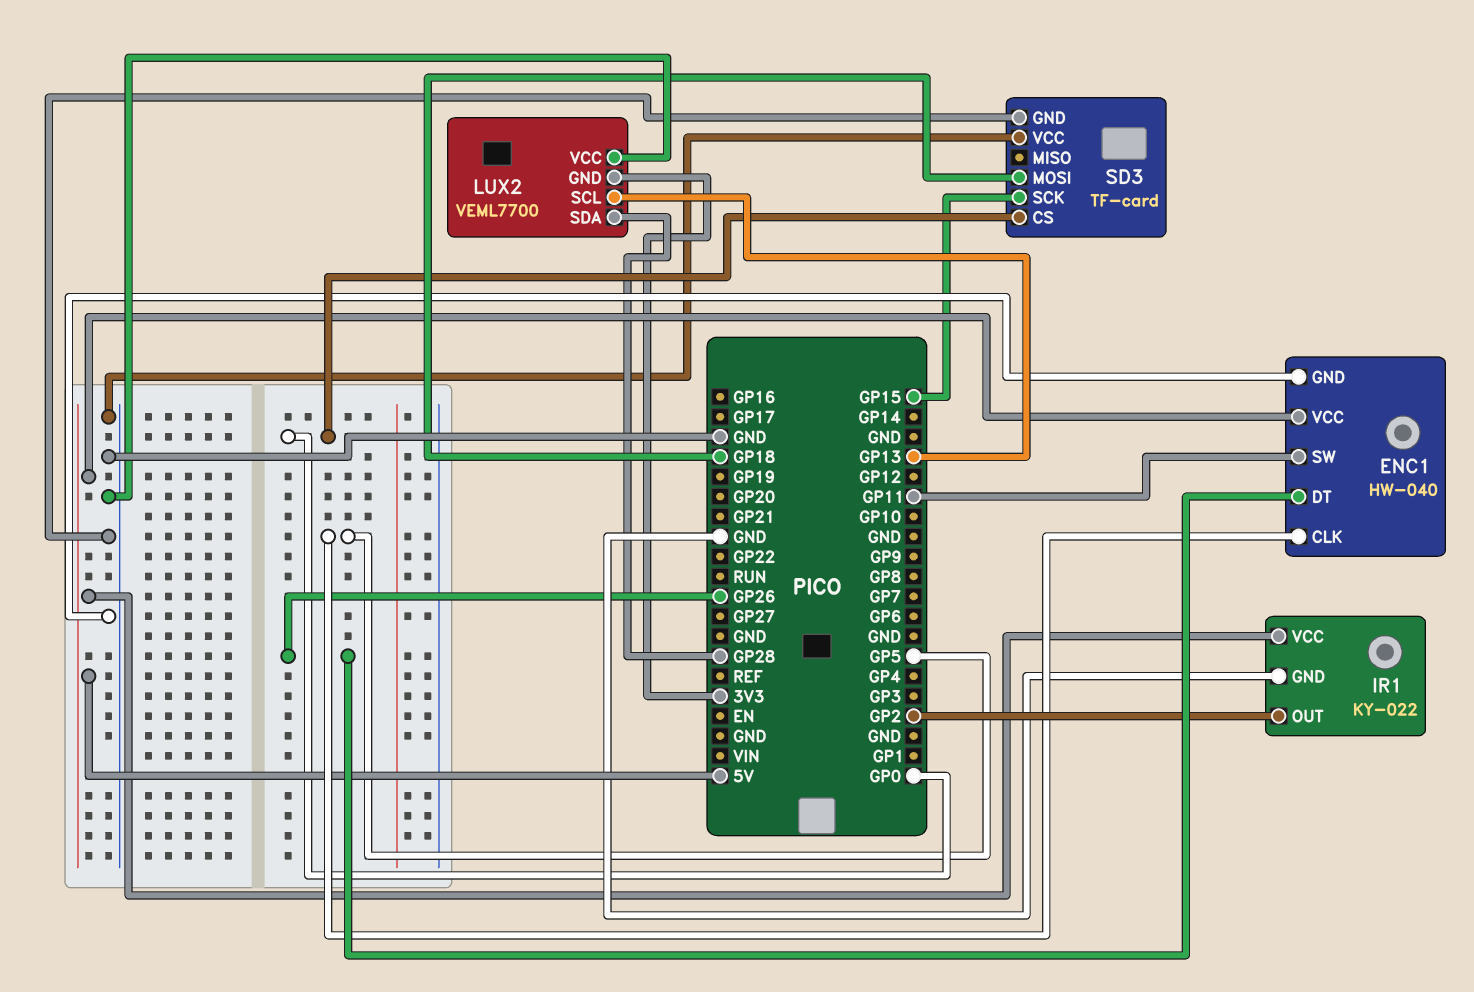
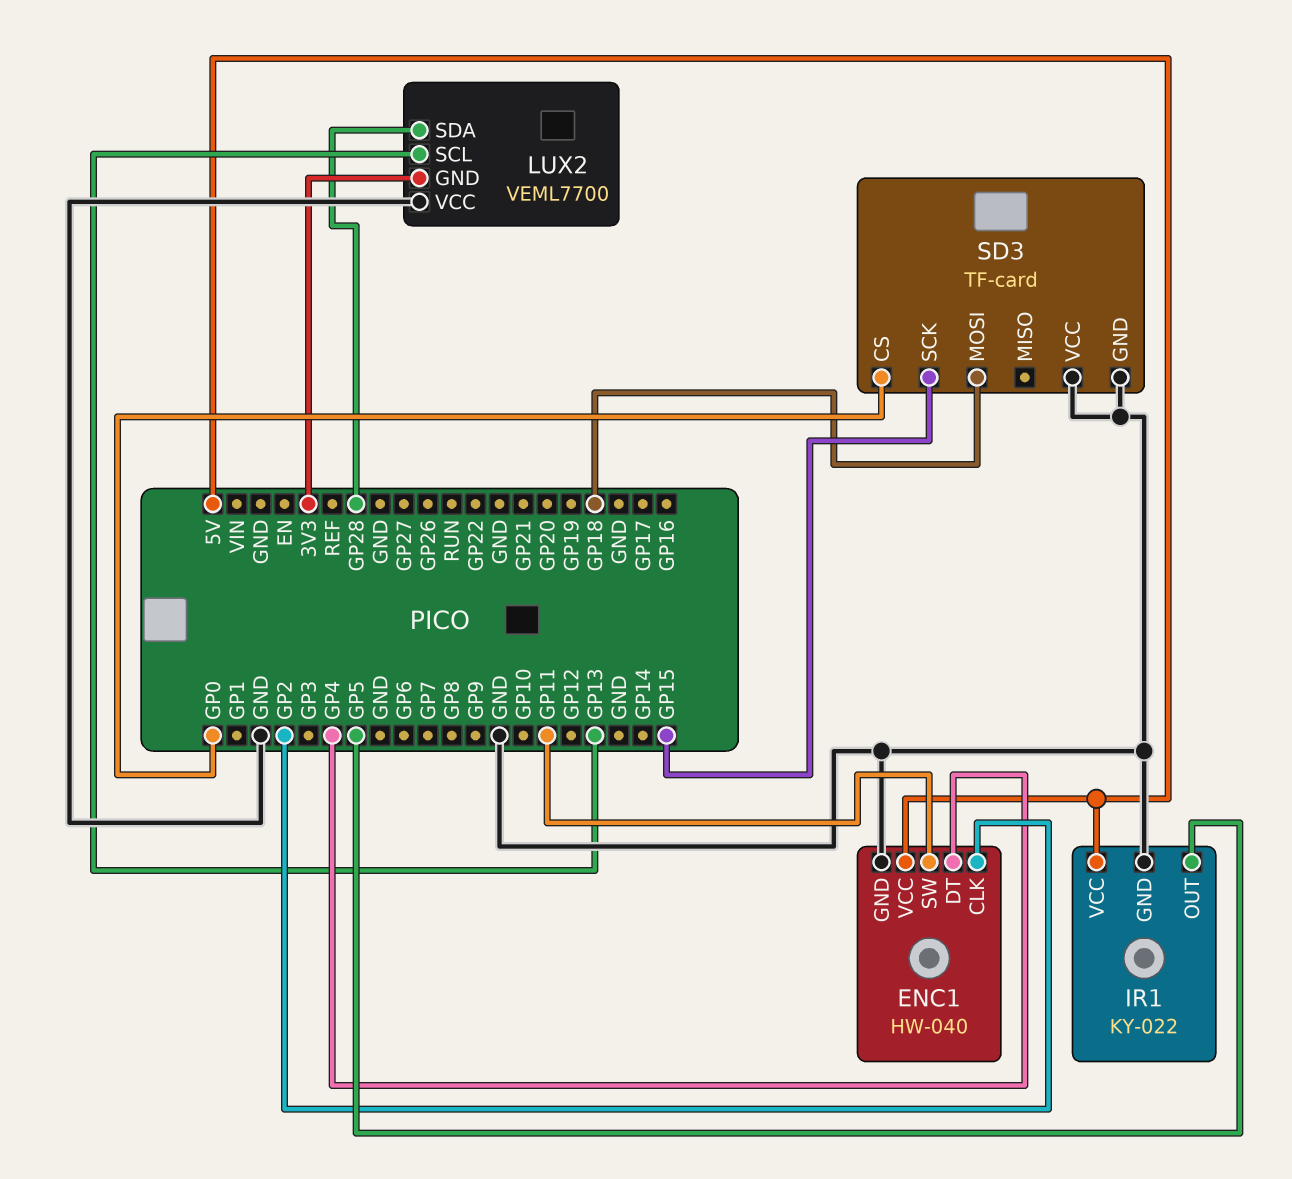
ENC1 pin CLK: GP5 -> GP2
ENC1 pin DT: GP26 -> GP4
IR1 pin OUT: GP2 -> GP5

